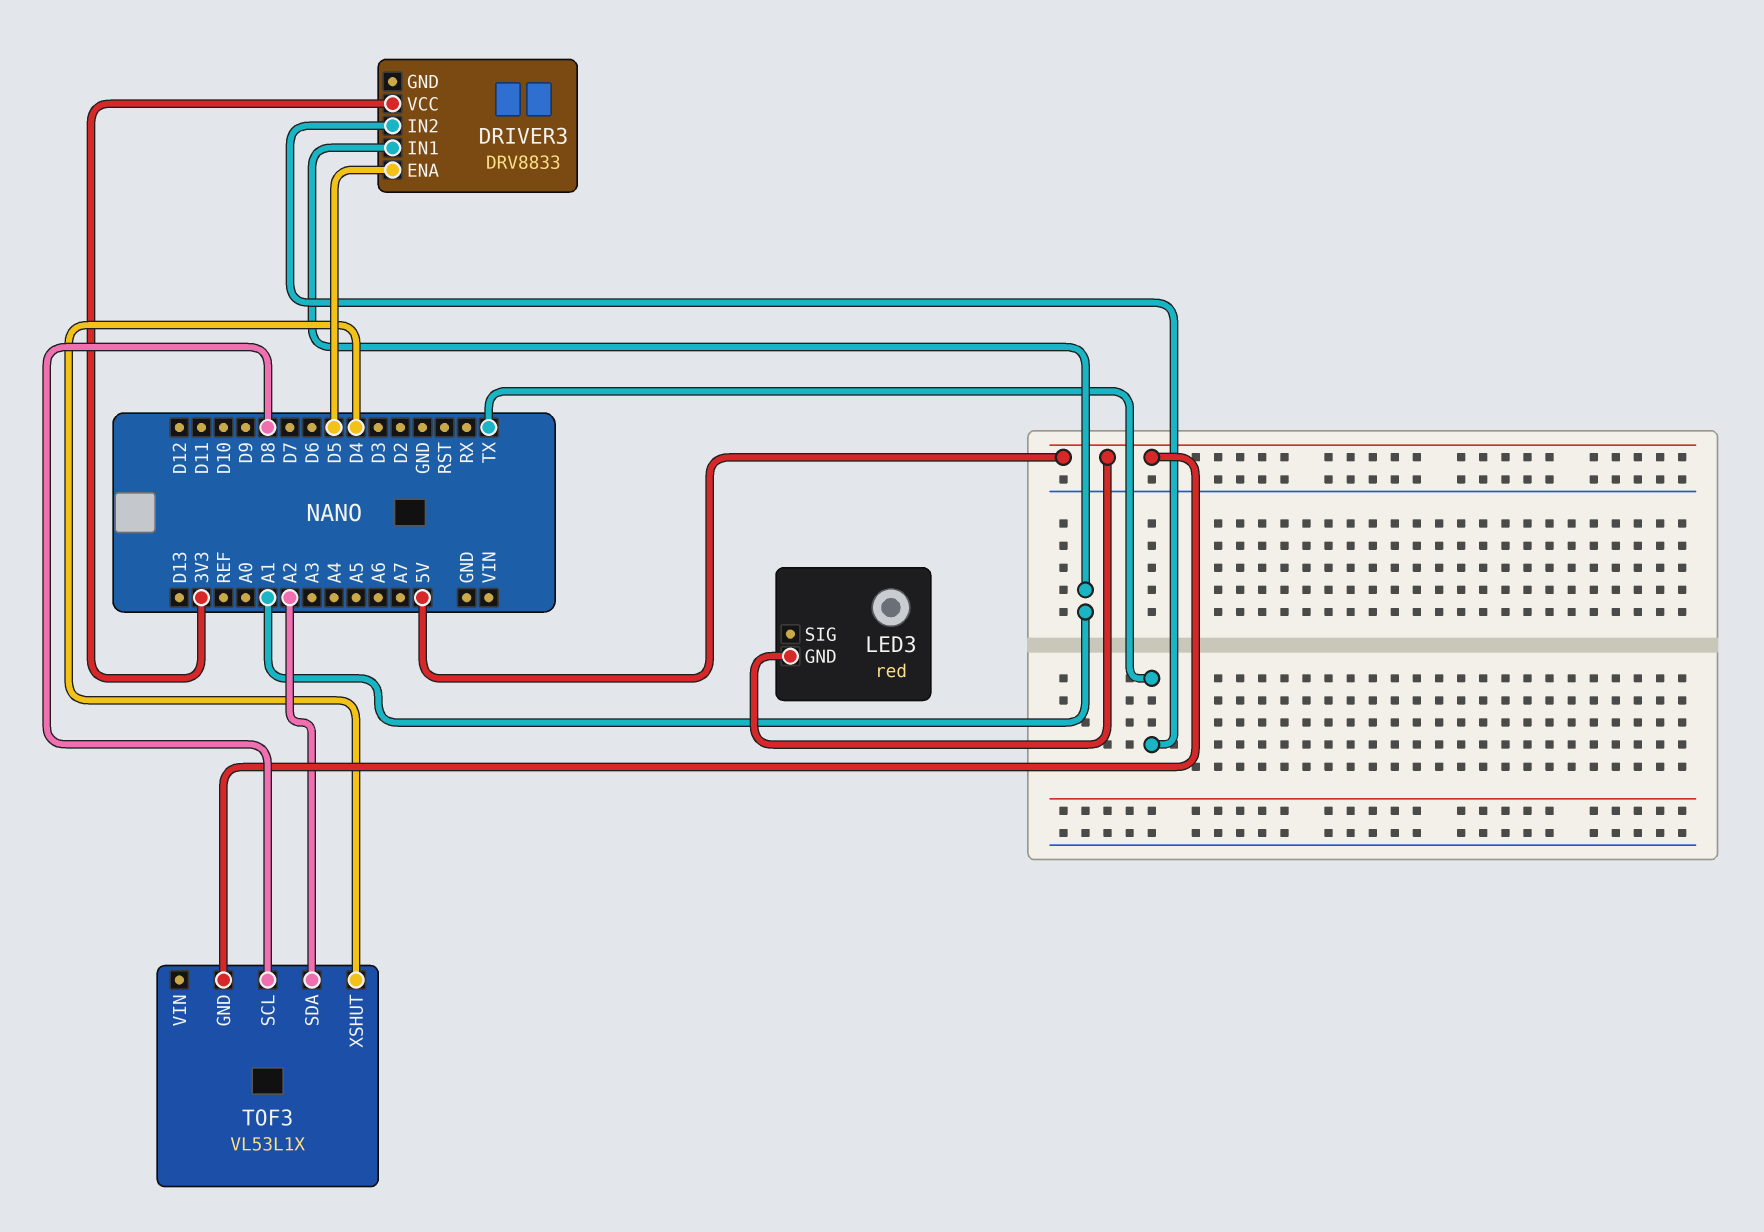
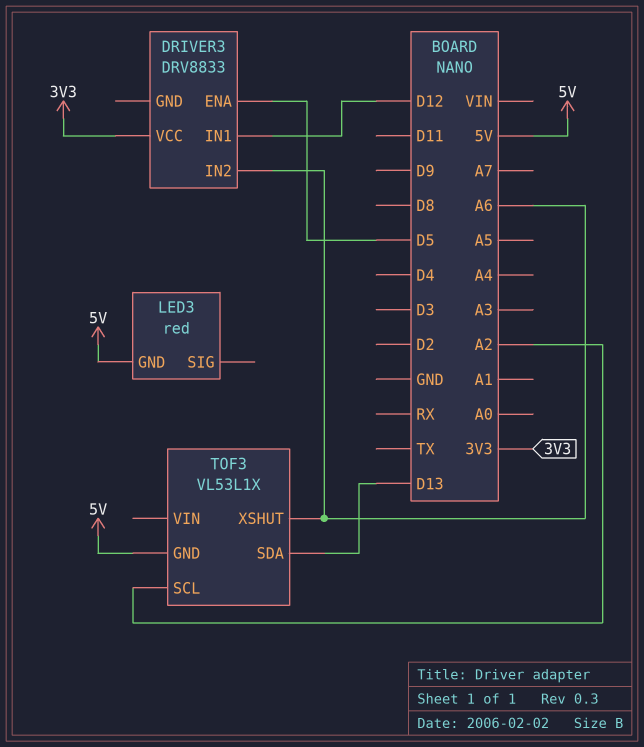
DRIVER3 pin IN1: A1 -> D12
DRIVER3 pin IN2: TX -> A6
TOF3 pin SCL: D8 -> A2
TOF3 pin SDA: A2 -> D13
TOF3 pin XSHUT: D4 -> A6

